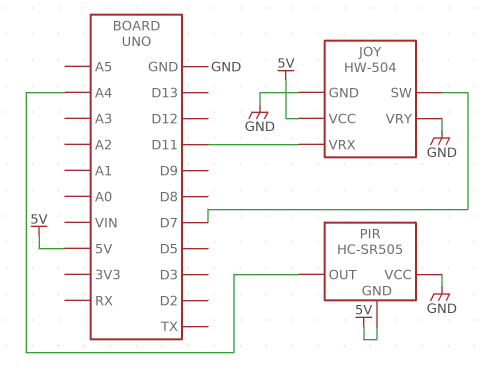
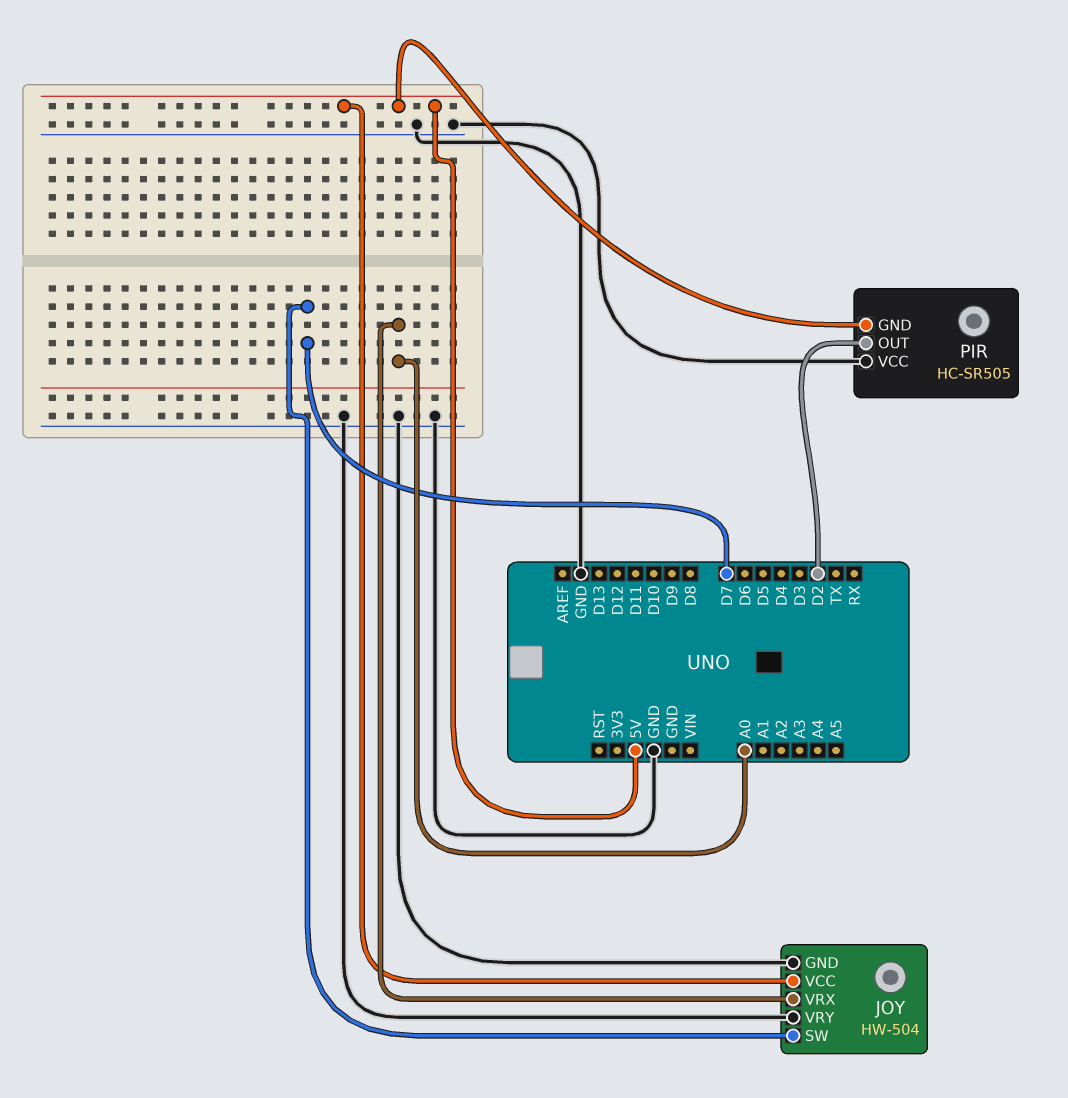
JOY pin VRX: D11 -> A0
PIR pin OUT: A4 -> D2

